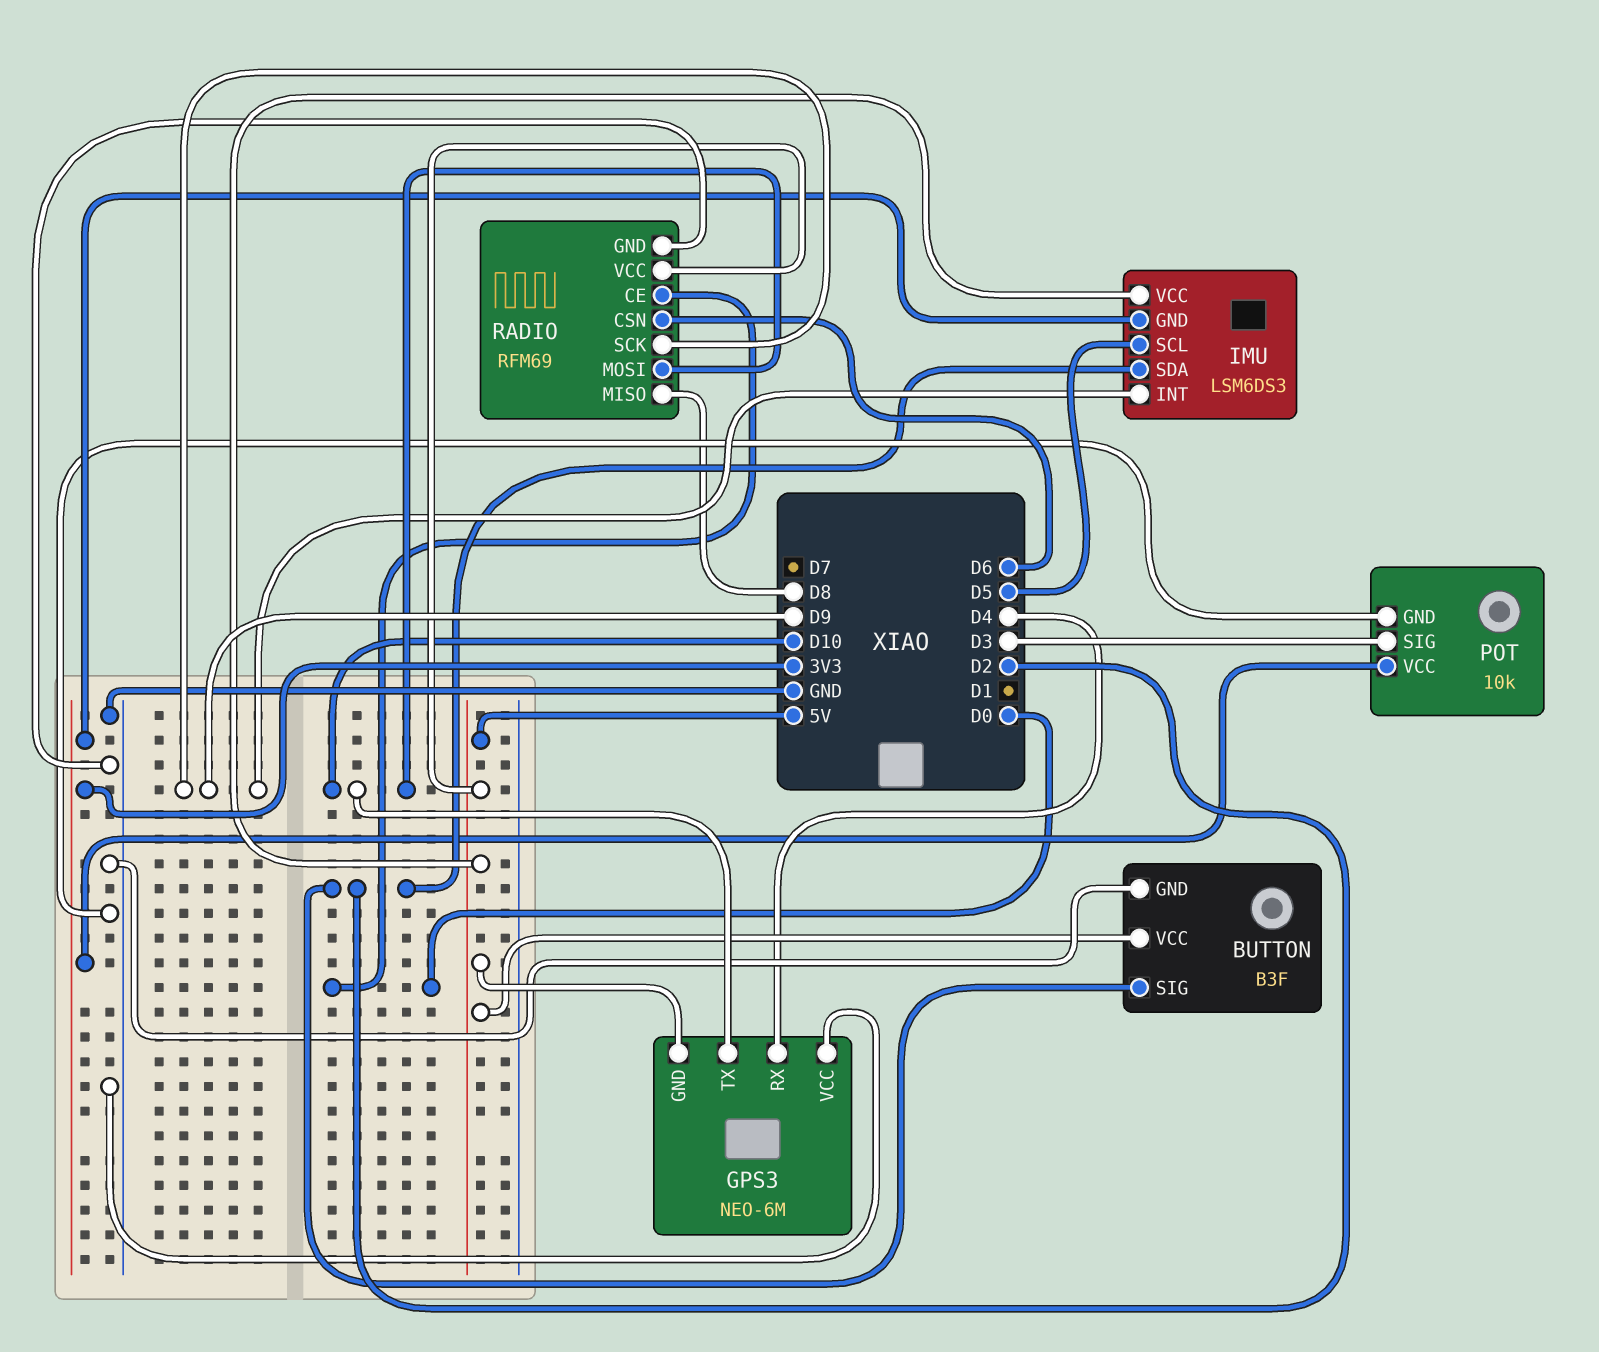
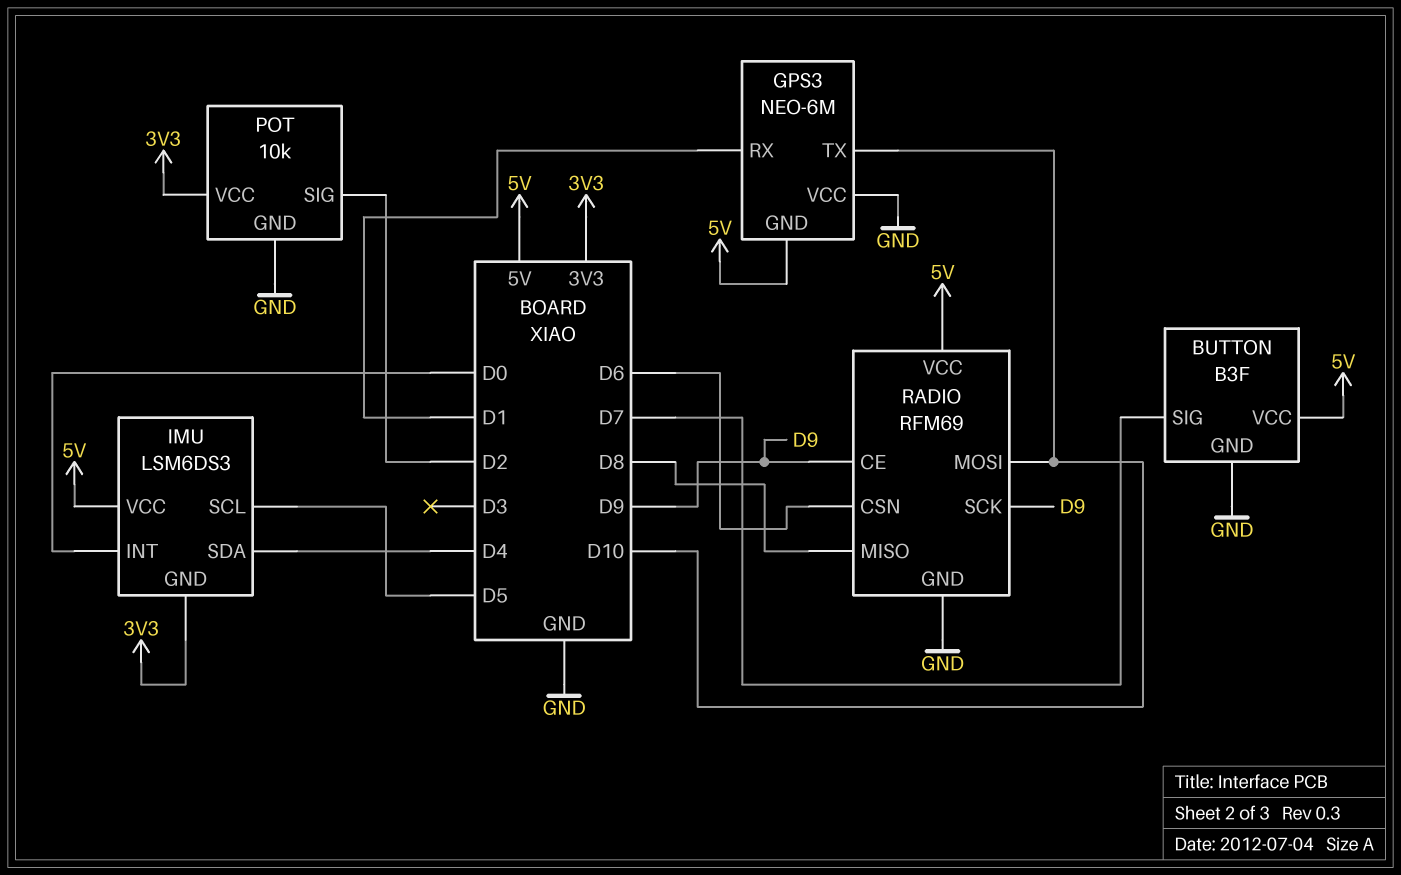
BUTTON pin SIG: D2 -> D7
GPS3 pin RX: D4 -> D1
IMU pin INT: D9 -> D0
IMU pin SDA: D2 -> D4
POT pin SIG: D3 -> D2
RADIO pin CE: D0 -> D9

